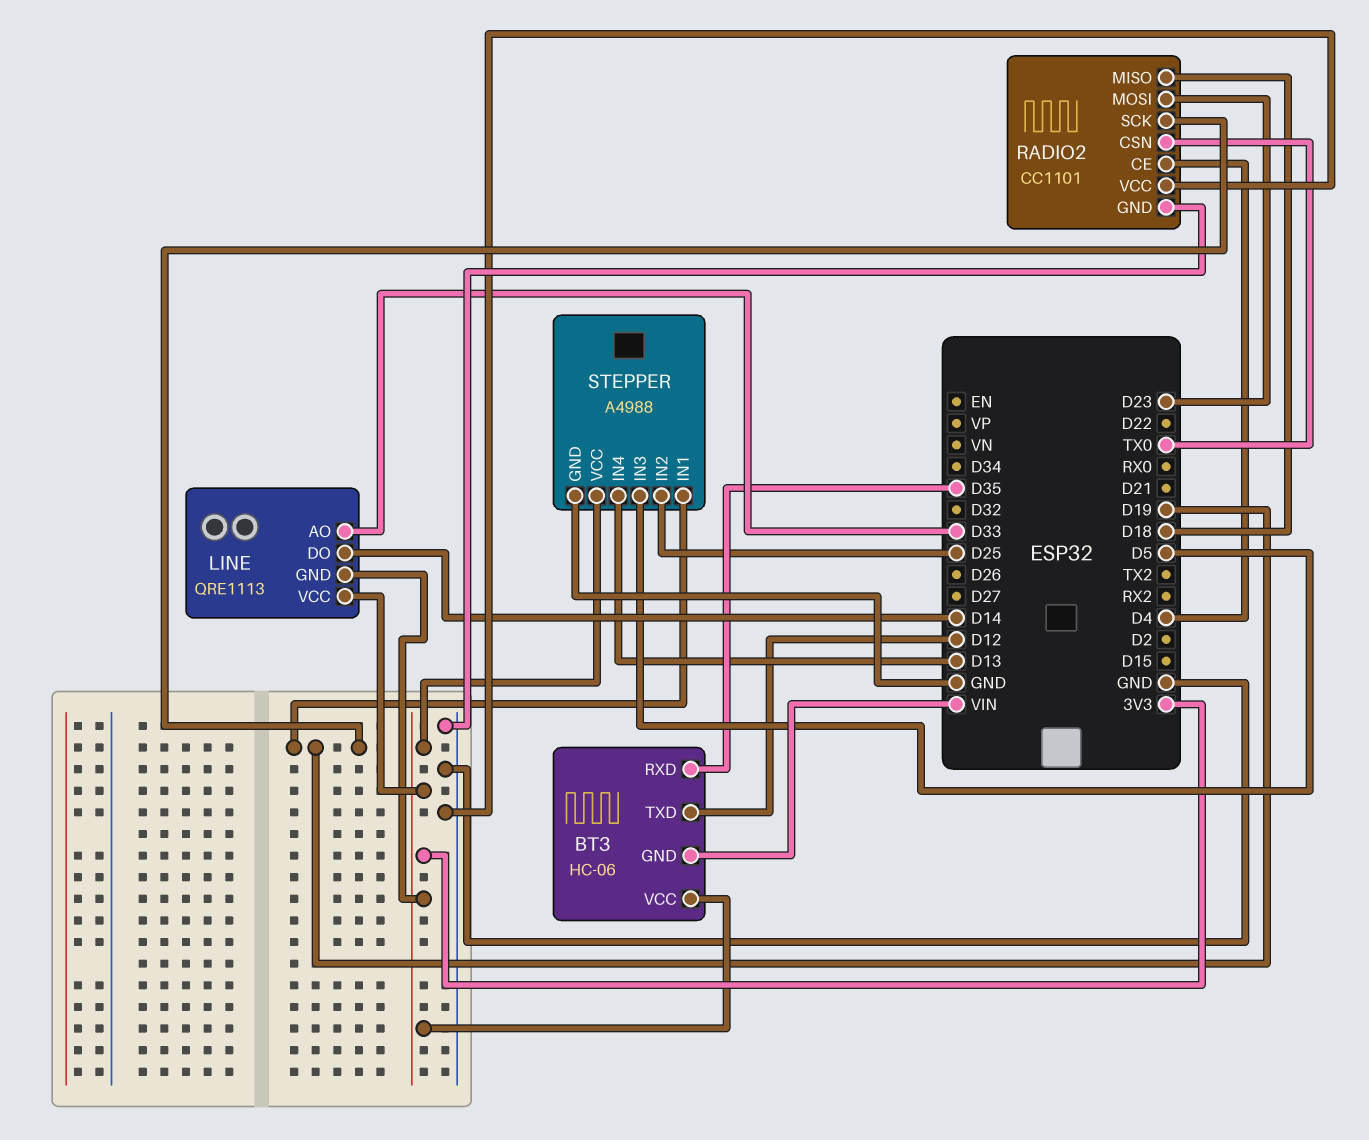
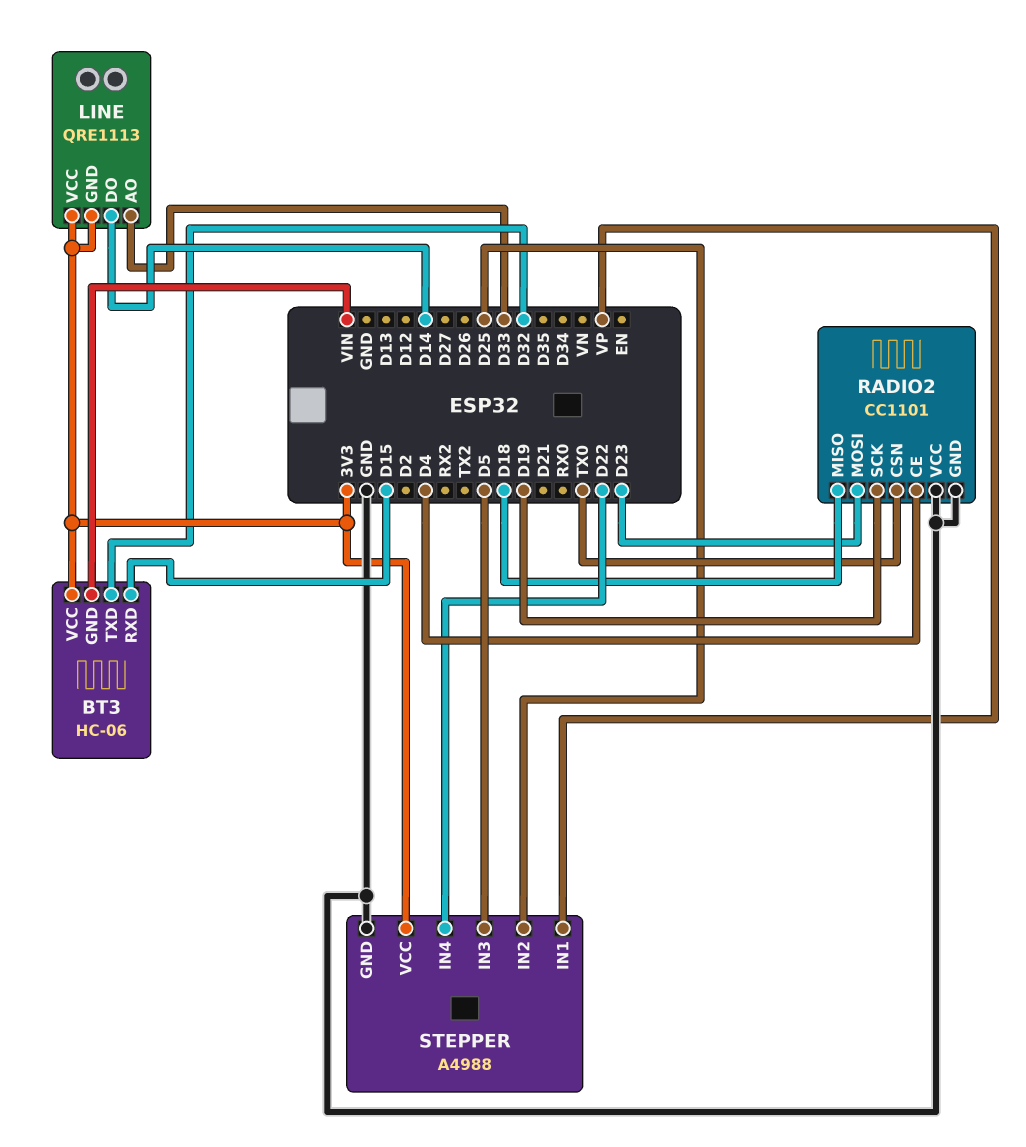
BT3 pin RXD: D35 -> D15
BT3 pin TXD: D12 -> D32
STEPPER pin IN1: D19 -> VP
STEPPER pin IN4: D13 -> D22

